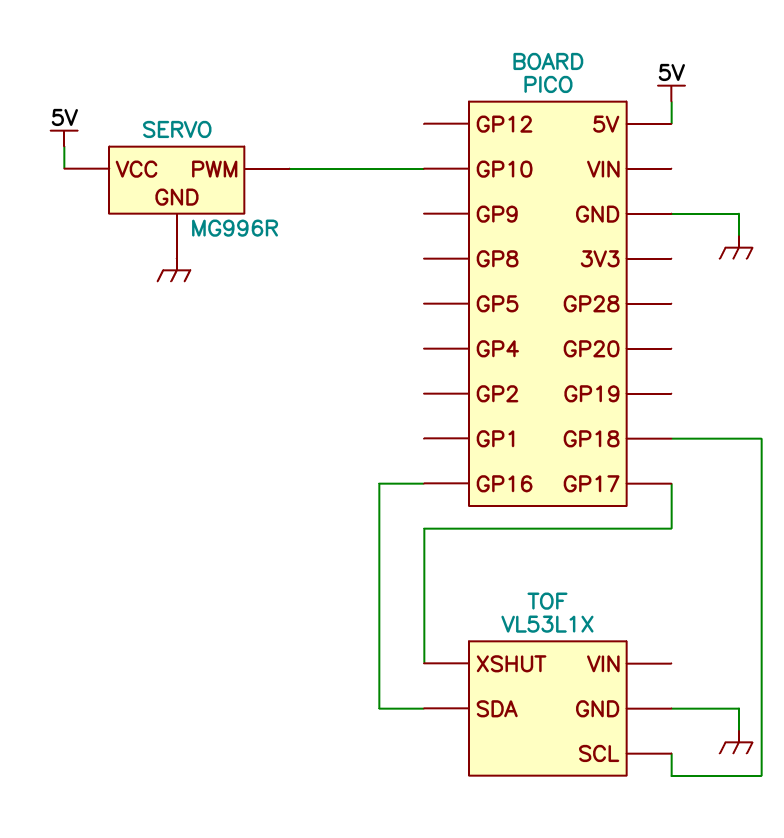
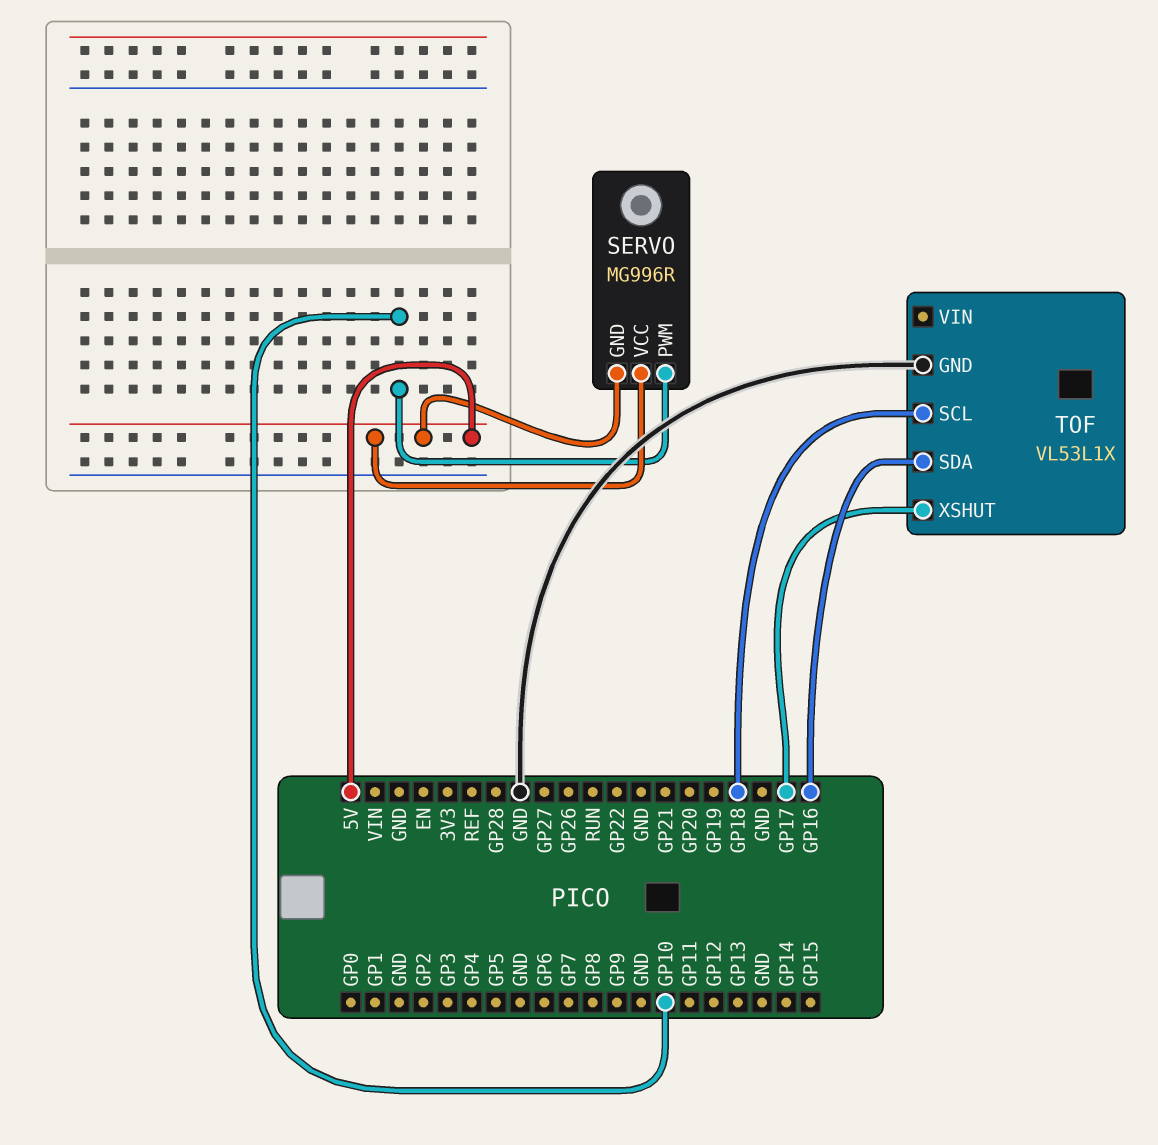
SERVO pin GND: GND -> 5V

